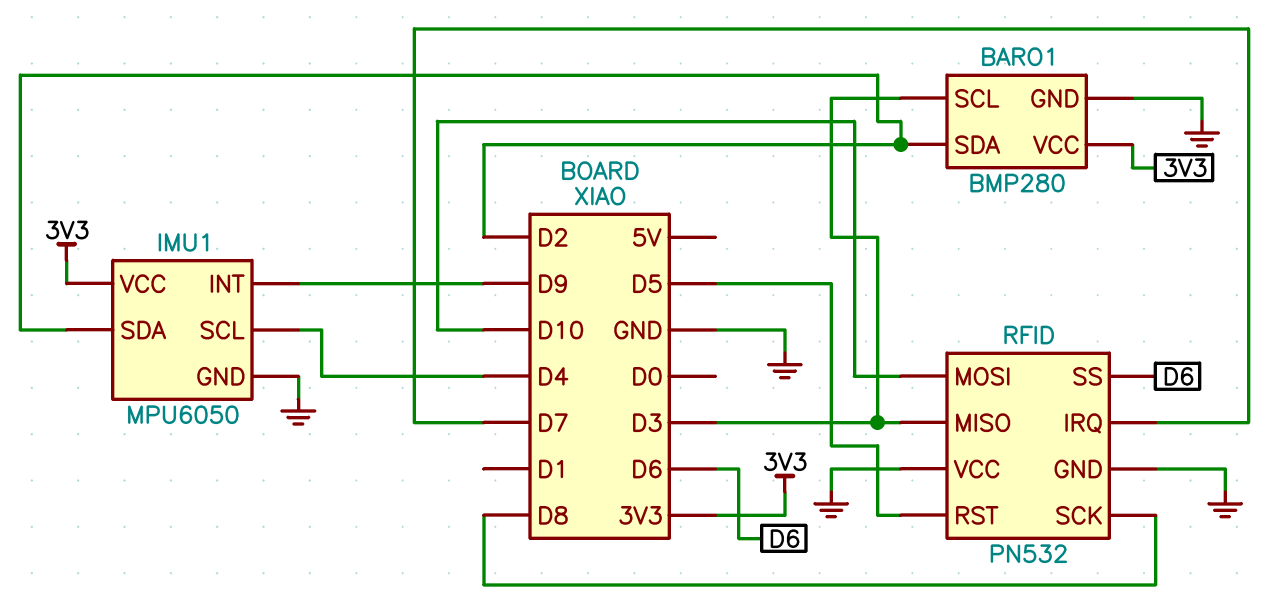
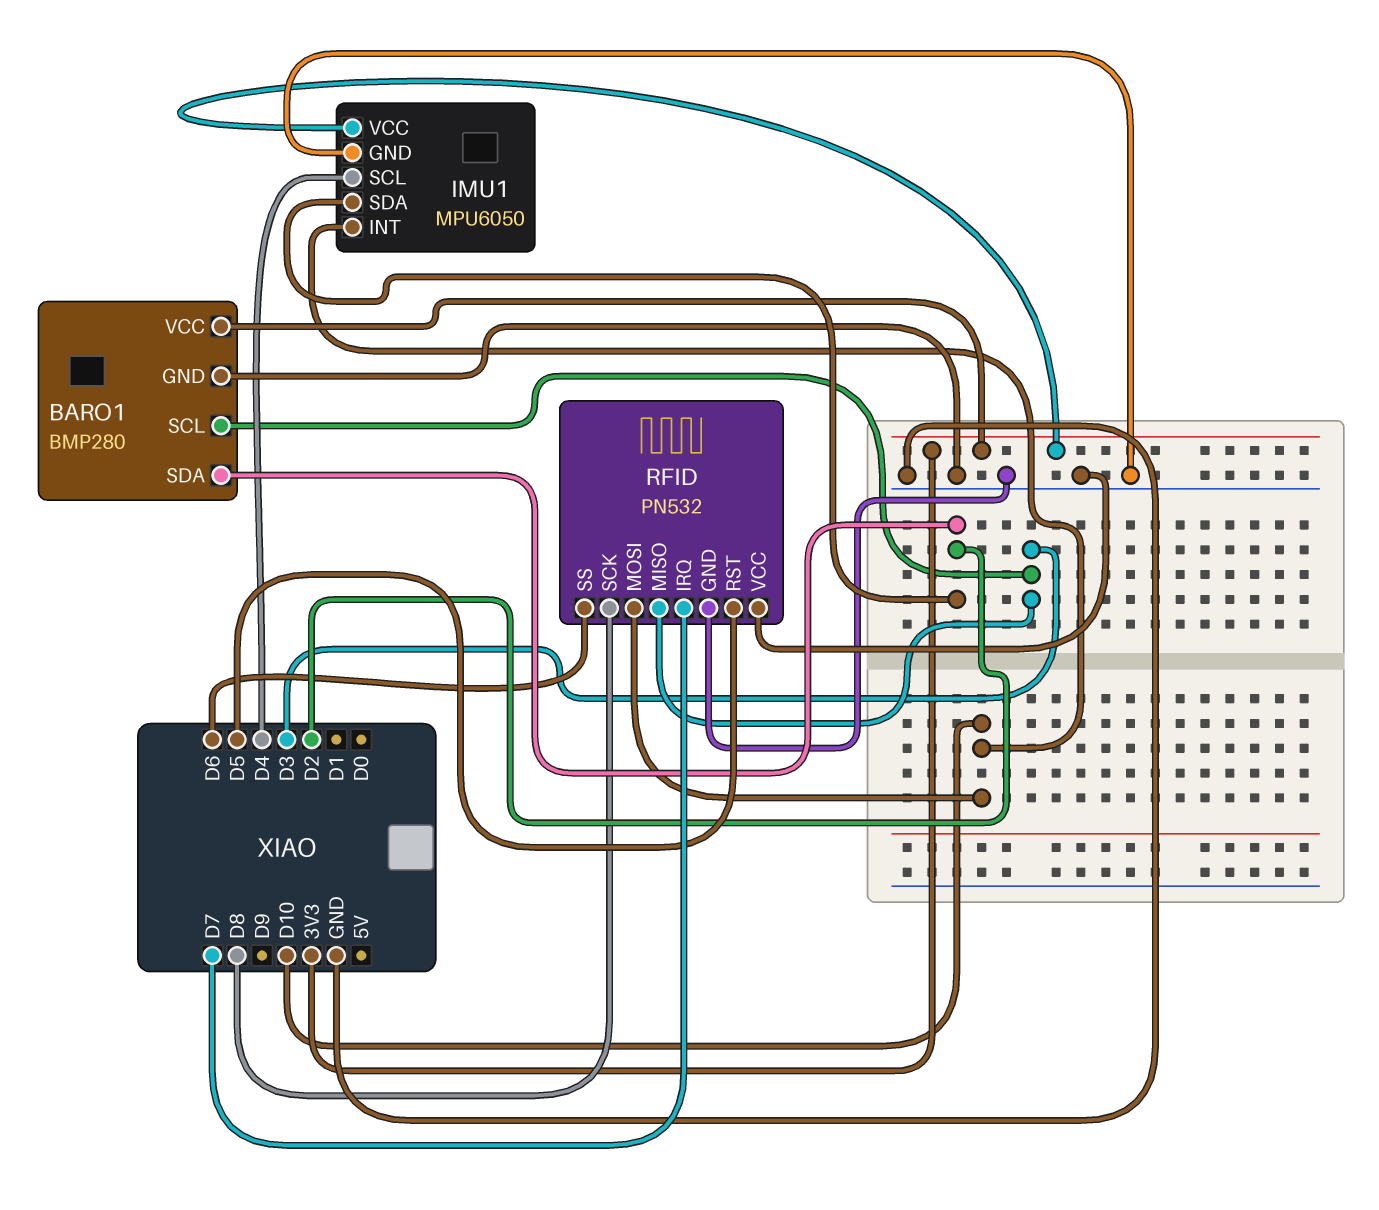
IMU1 pin INT: D9 -> D10

